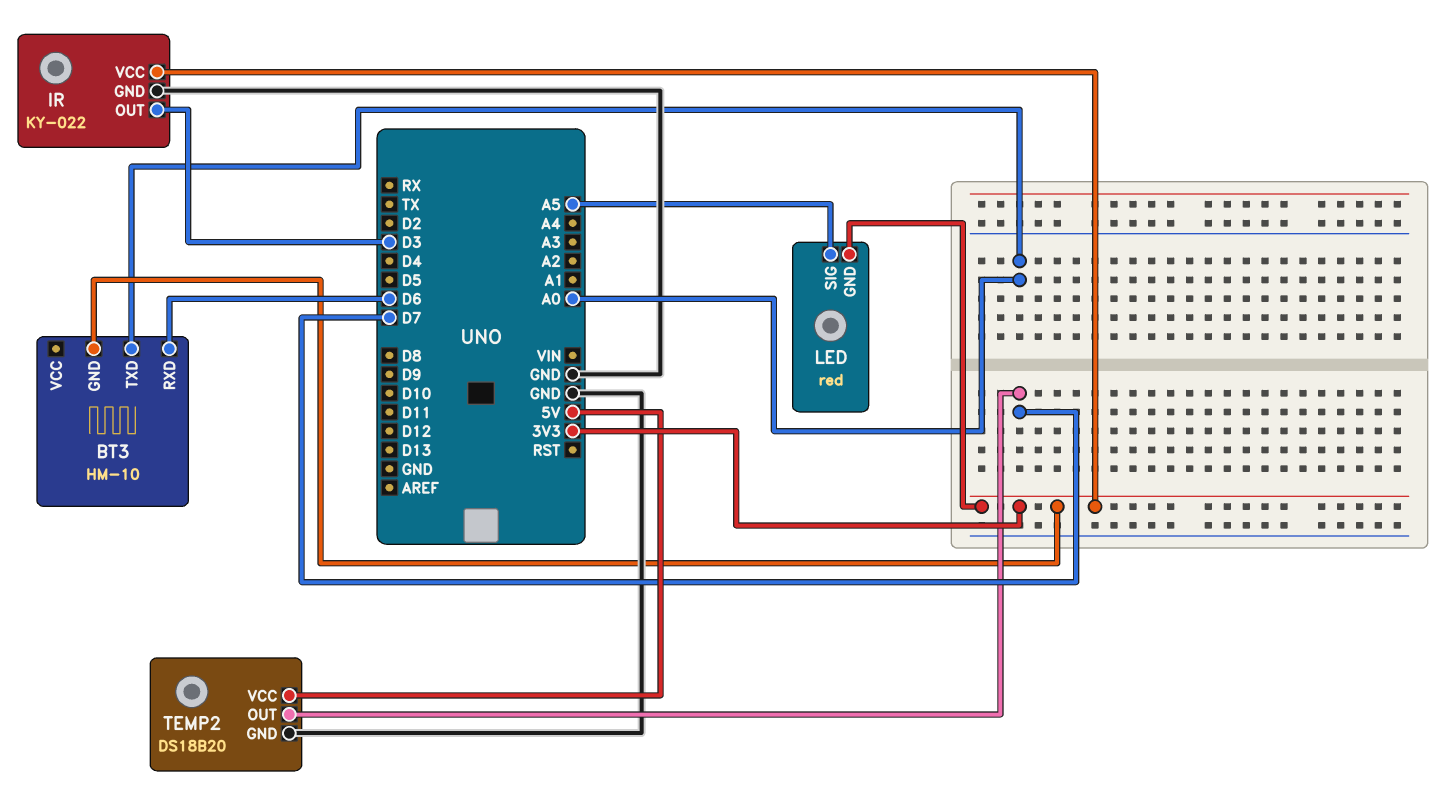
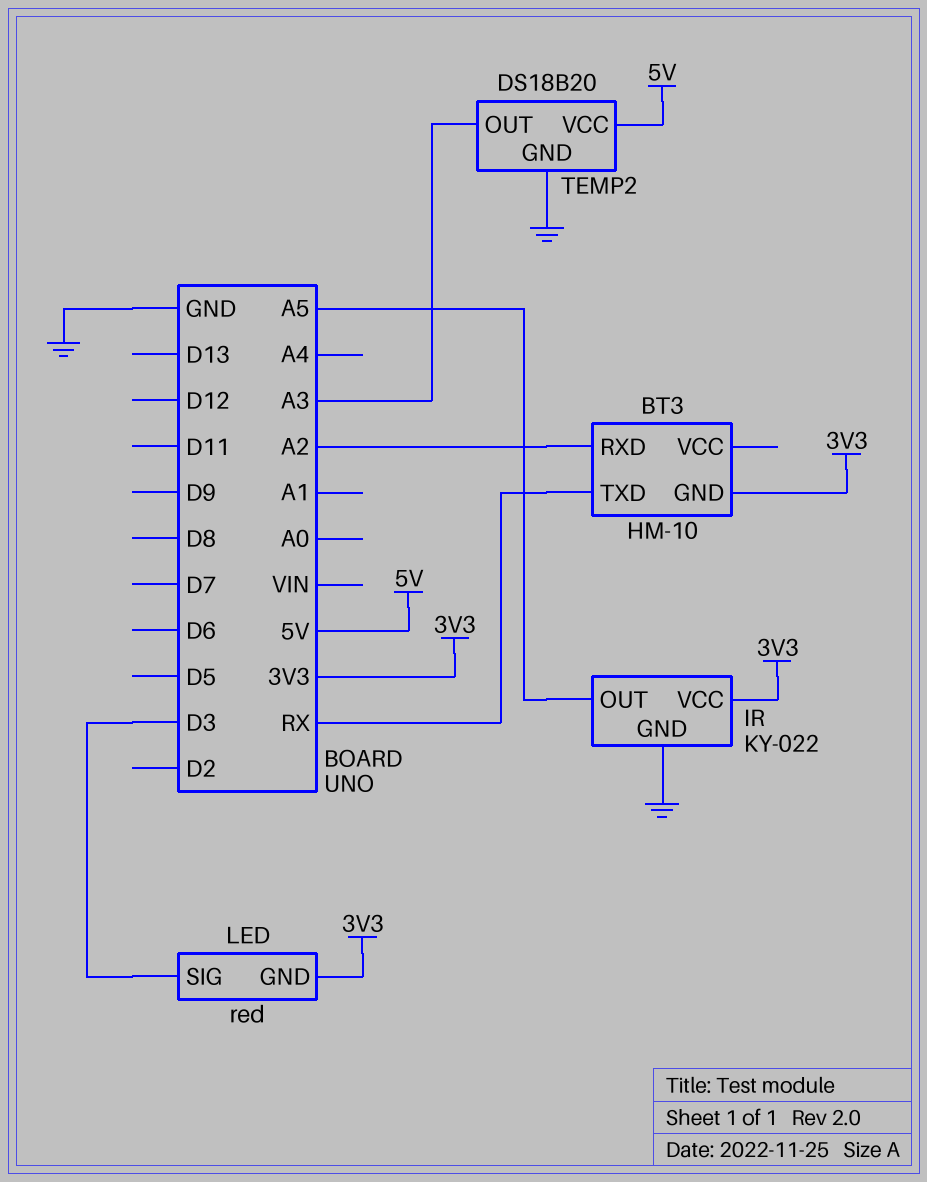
BT3 pin RXD: D6 -> A2
BT3 pin TXD: A0 -> RX
IR pin OUT: D3 -> A5
LED pin SIG: A5 -> D3
TEMP2 pin OUT: D7 -> A3

